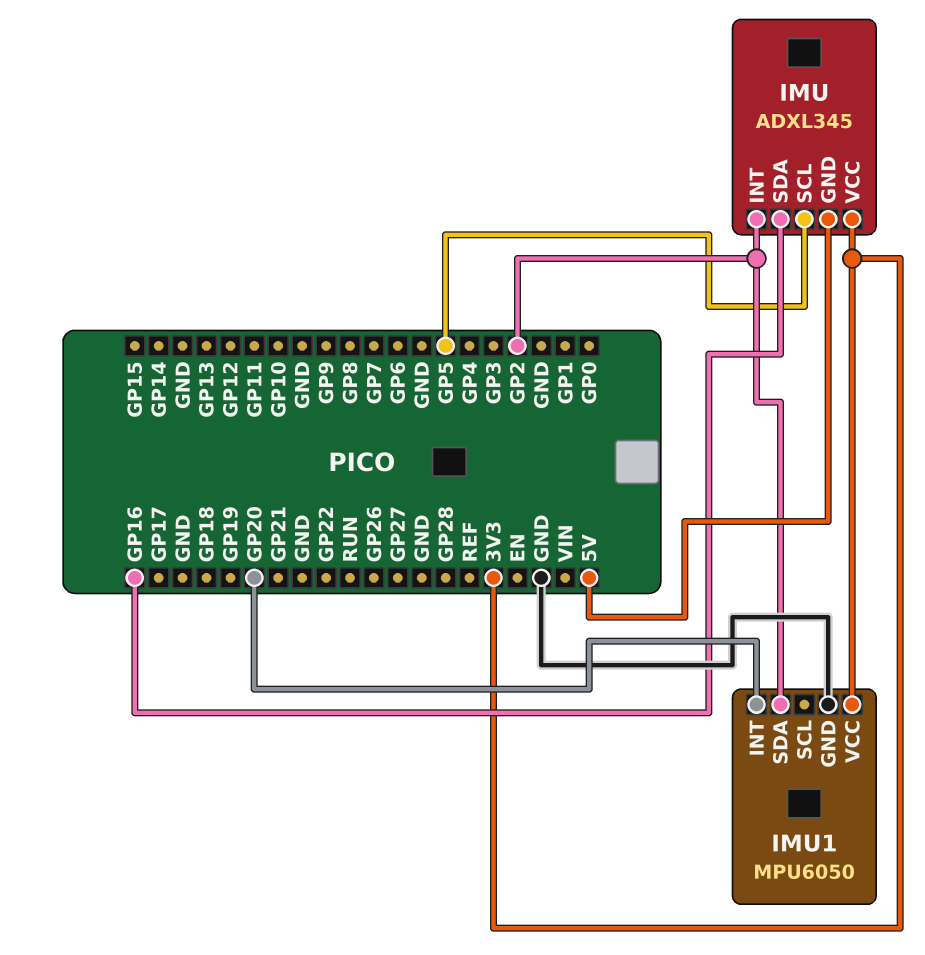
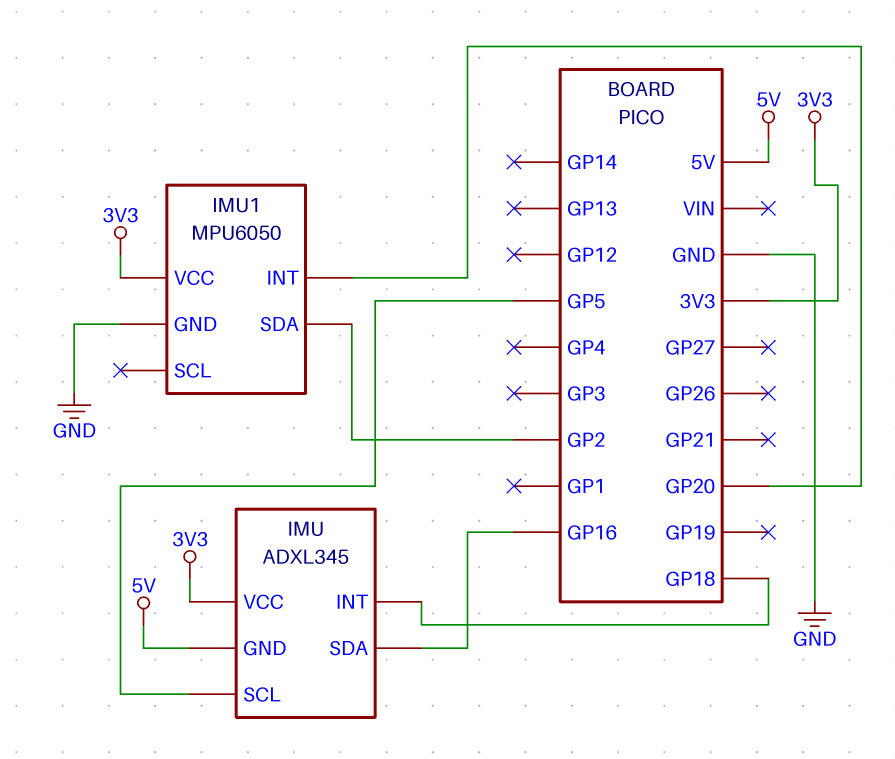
IMU pin INT: GP2 -> GP18

